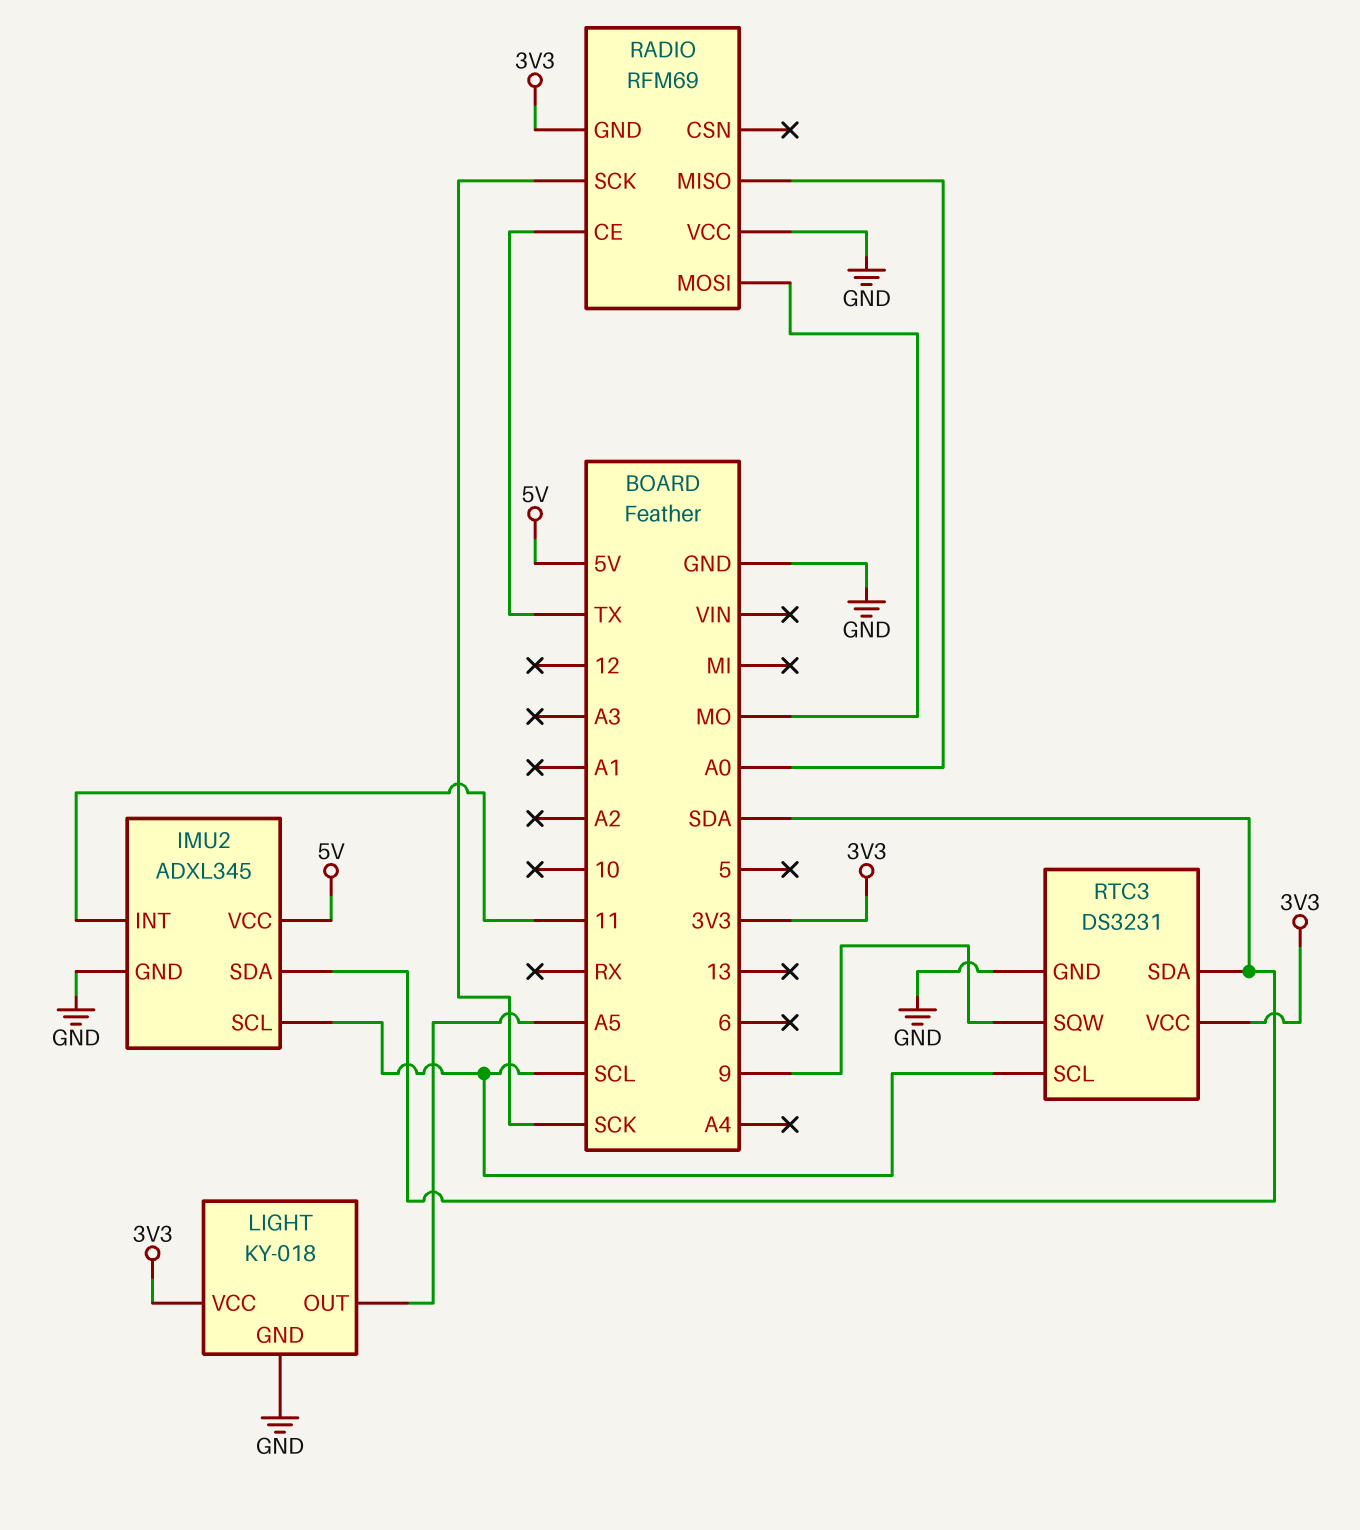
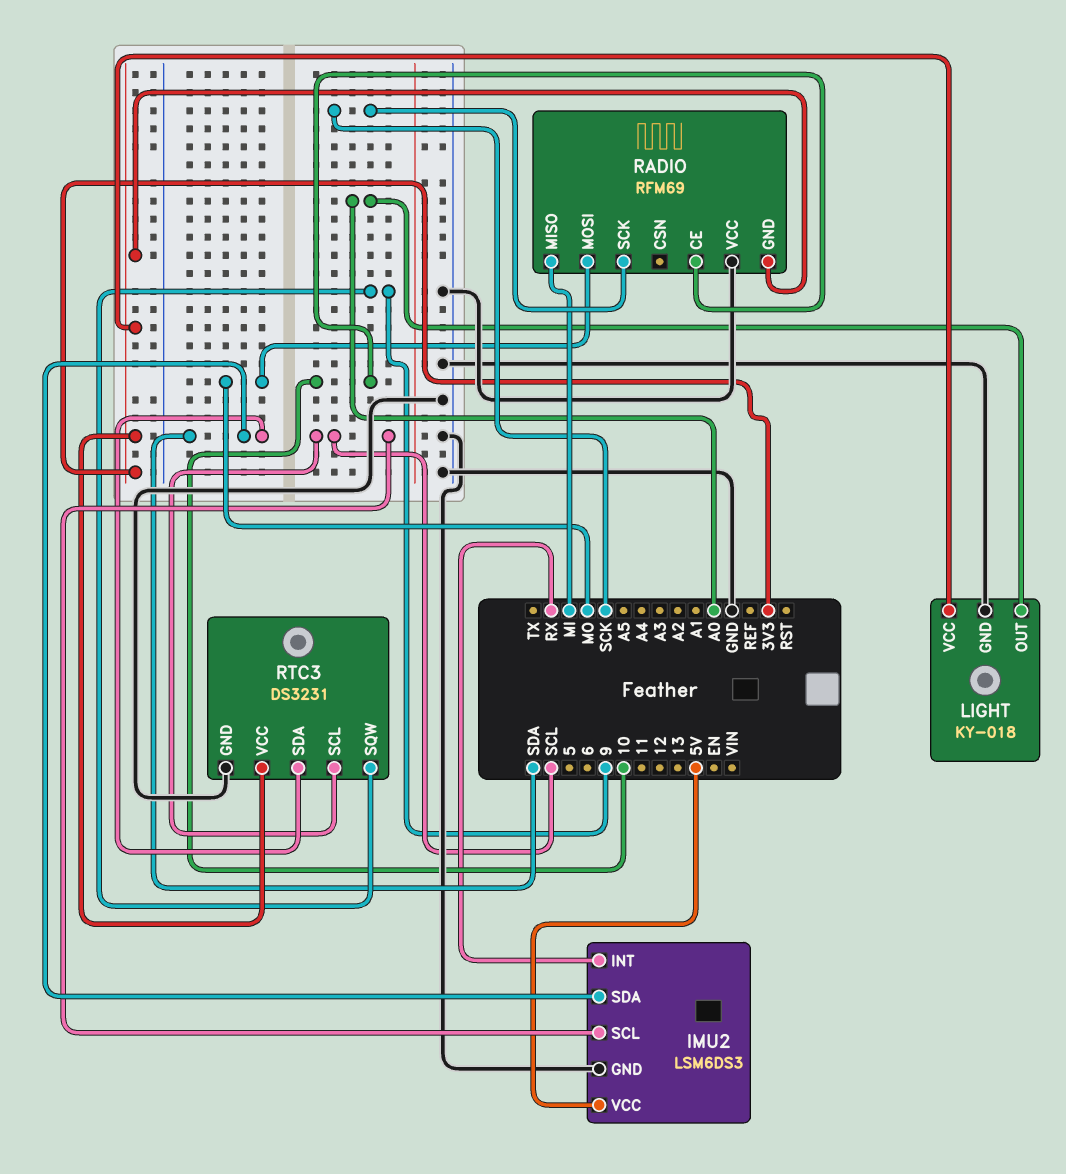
IMU2: ADXL345 -> LSM6DS3
IMU2 pin INT: 11 -> RX
LIGHT pin OUT: A5 -> A0
RADIO pin CE: TX -> 10
RADIO pin MISO: A0 -> MI

